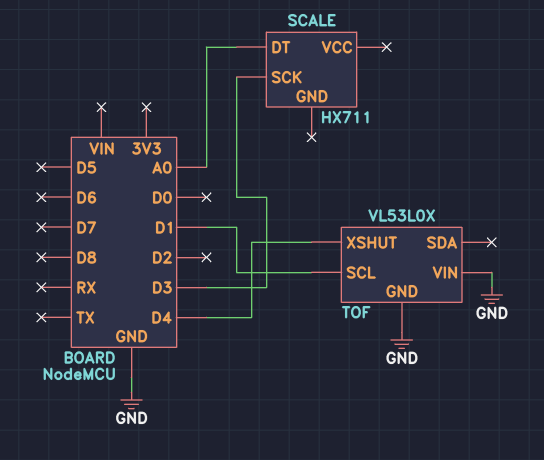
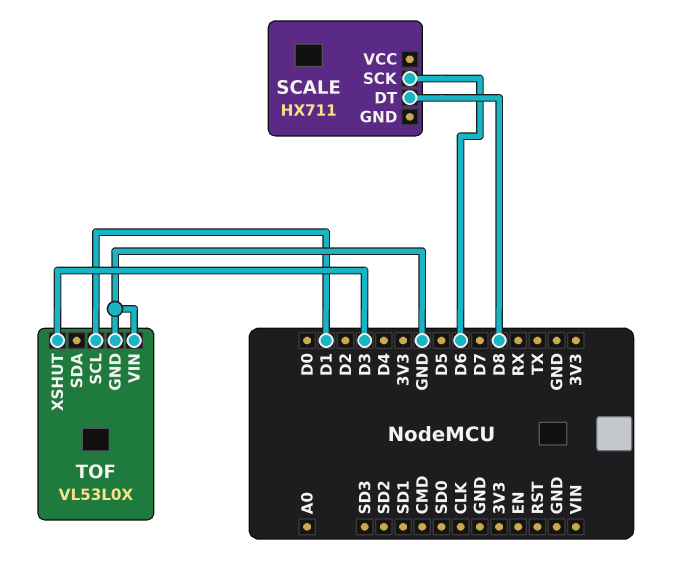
SCALE pin DT: A0 -> D8
SCALE pin SCK: D3 -> D6
TOF pin XSHUT: D4 -> D3

